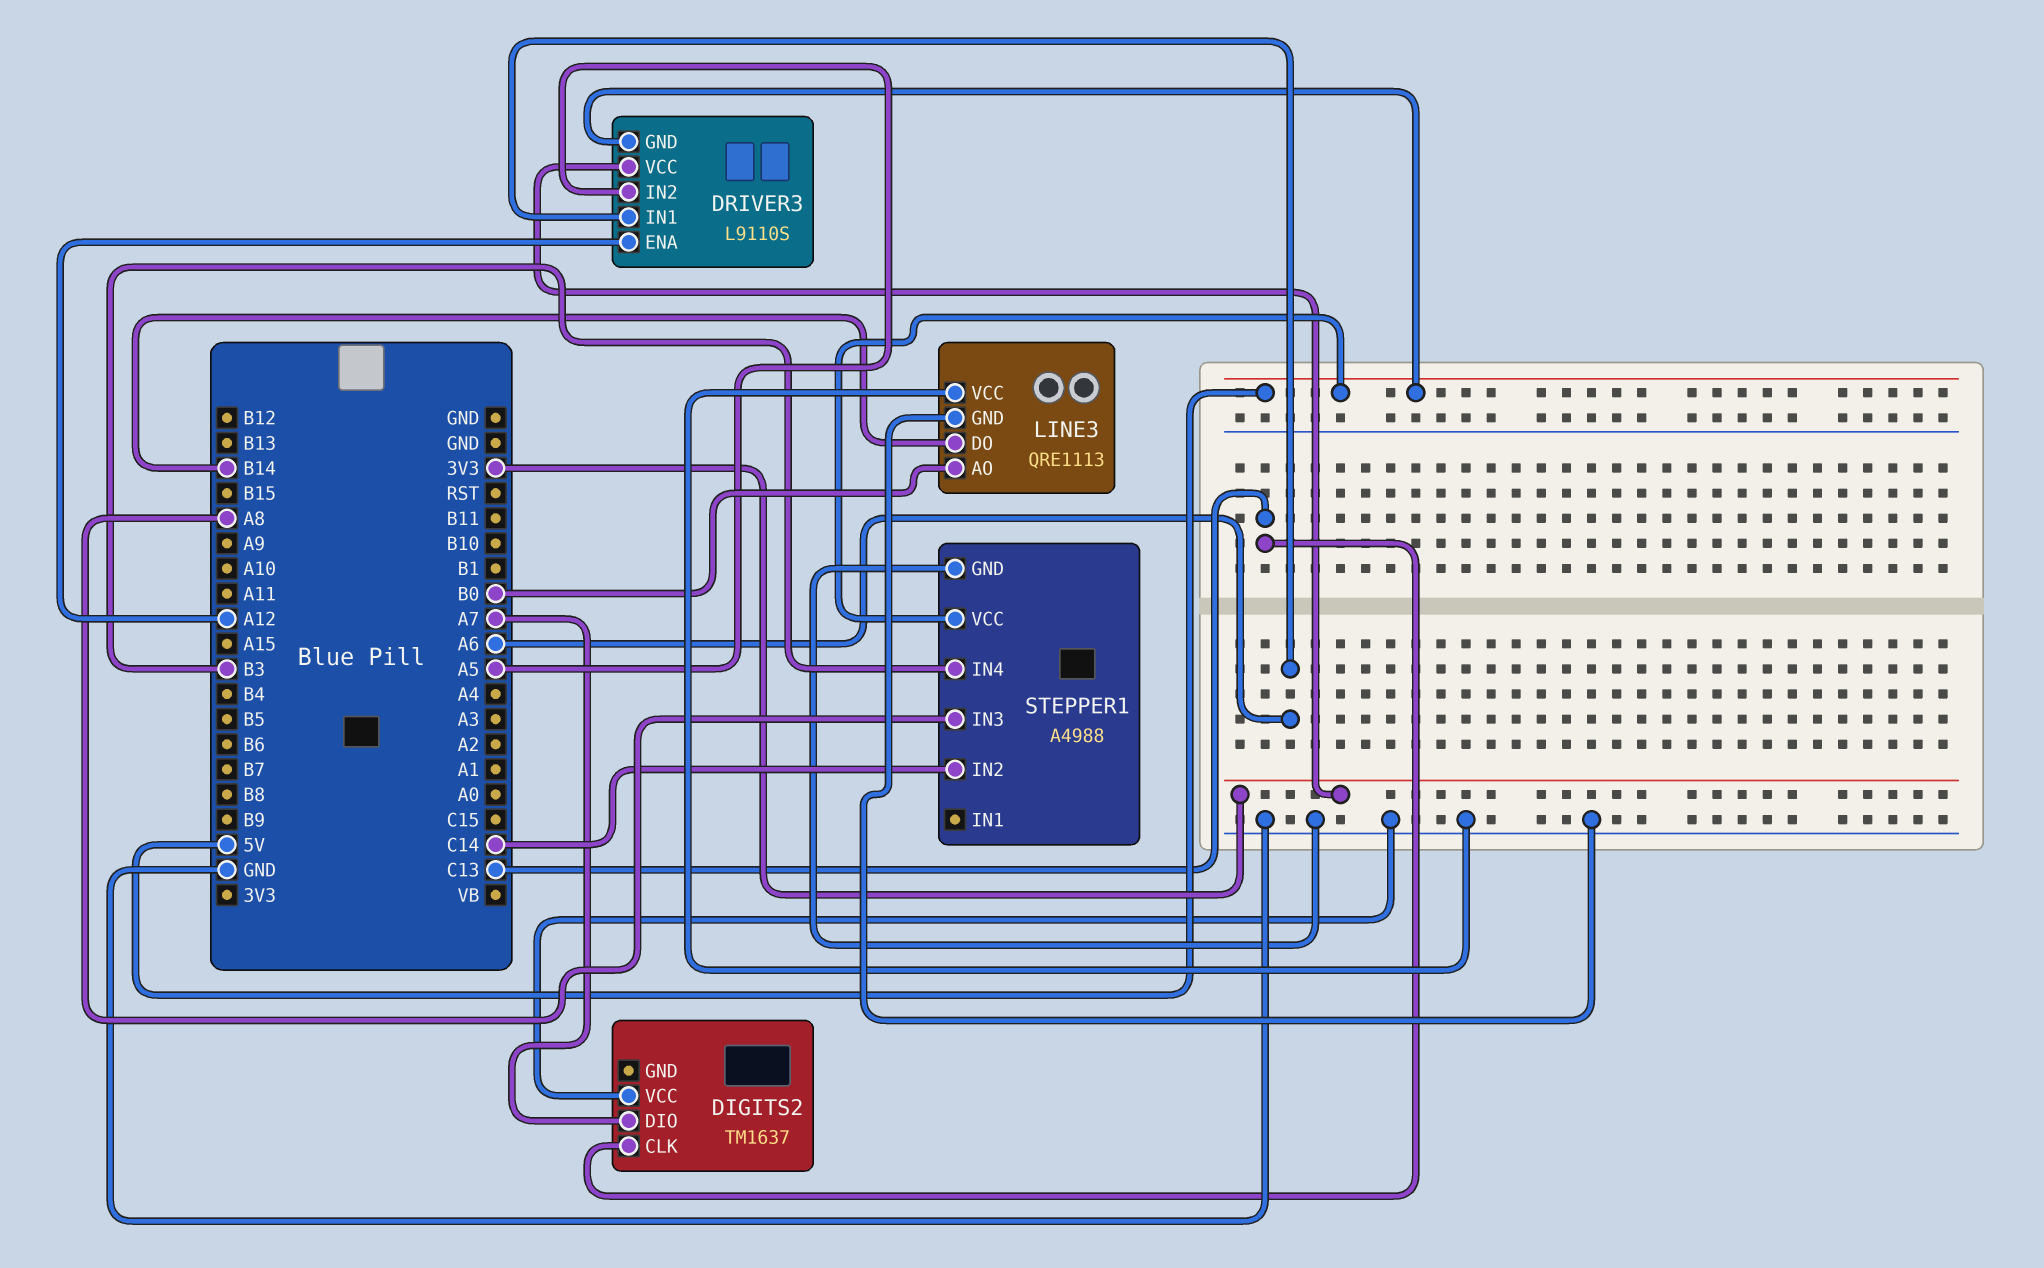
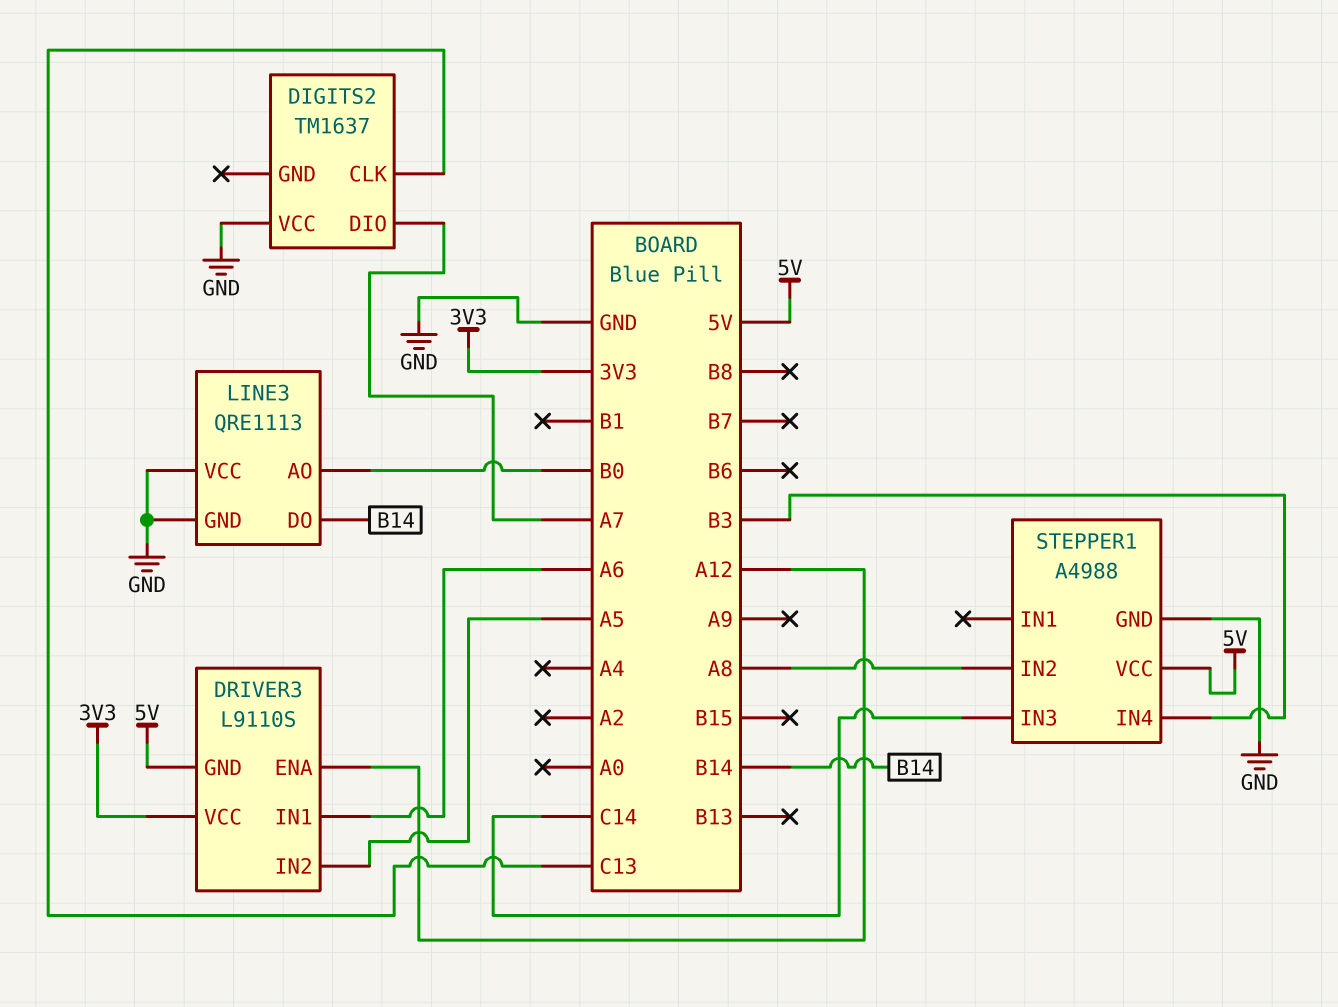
STEPPER1 pin IN2: C14 -> A8
STEPPER1 pin IN3: A8 -> C14

